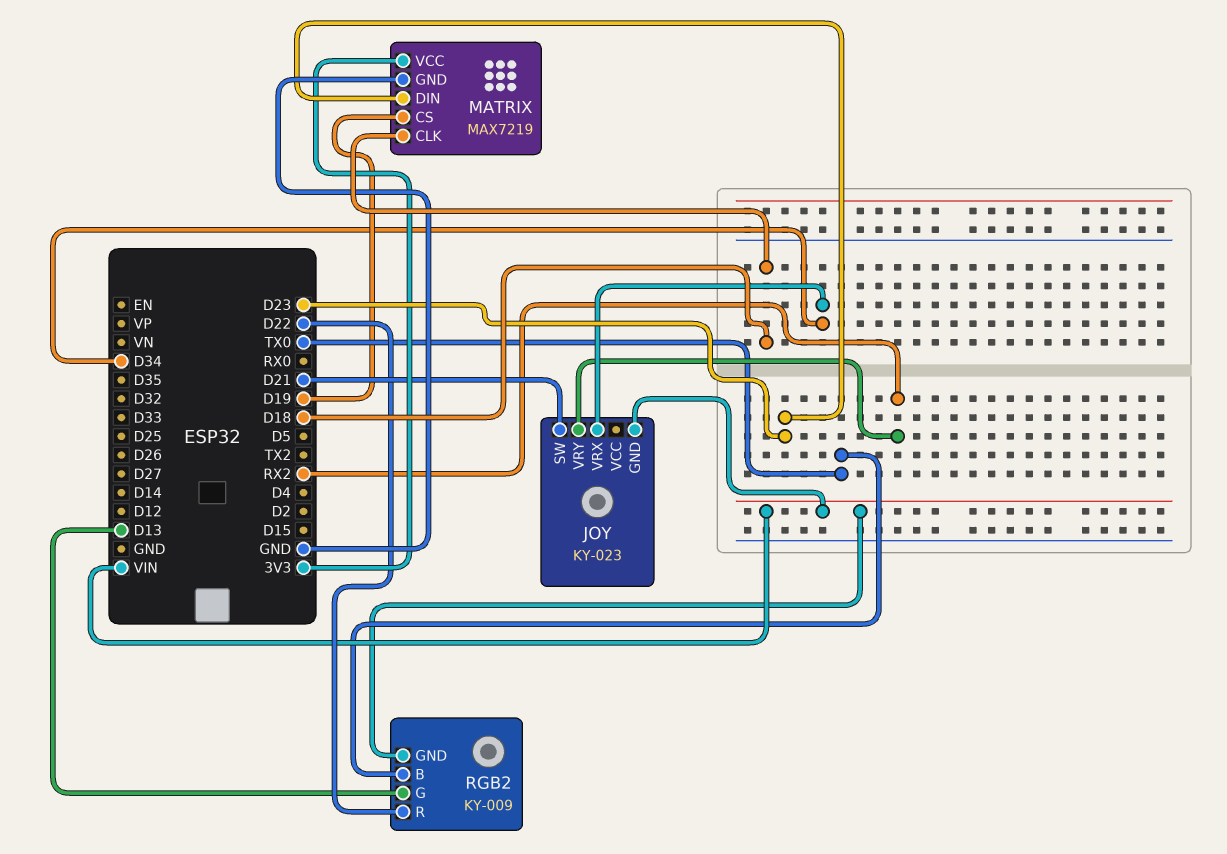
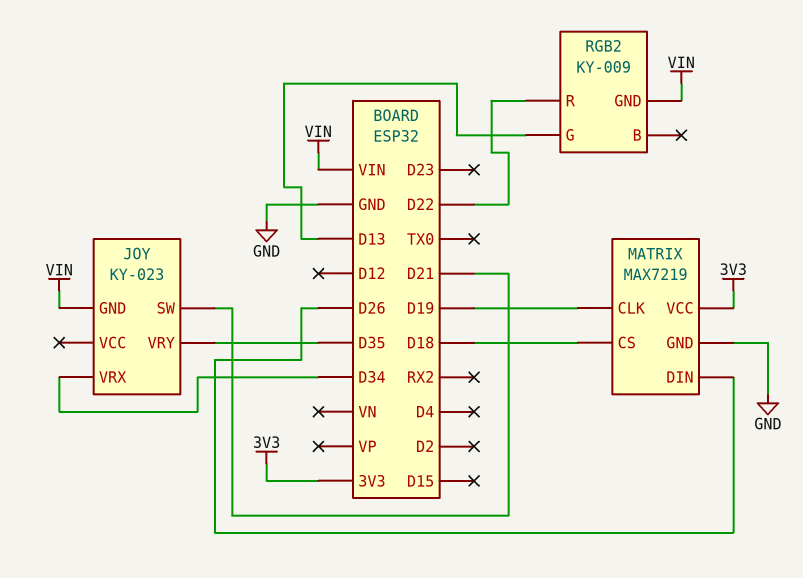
JOY pin VRY: RX2 -> D35
MATRIX pin CLK: D18 -> D19
MATRIX pin CS: D19 -> D18
MATRIX pin DIN: D23 -> D26
RGB2 pin B: TX0 -> none

